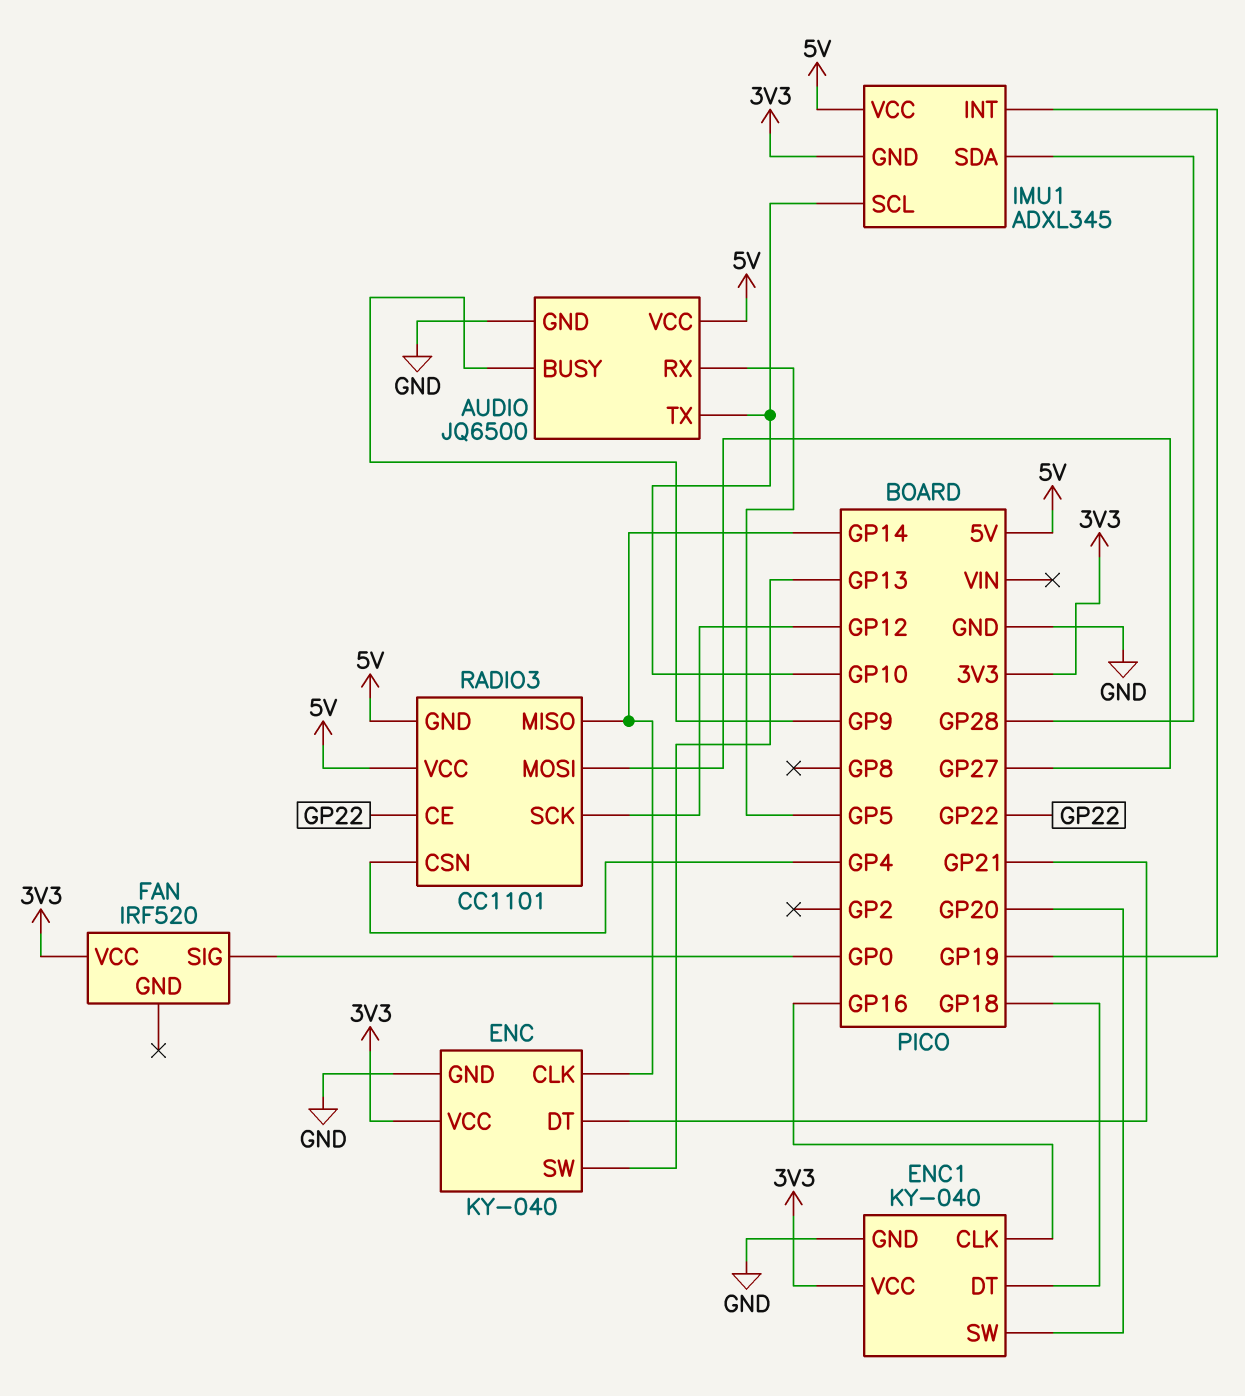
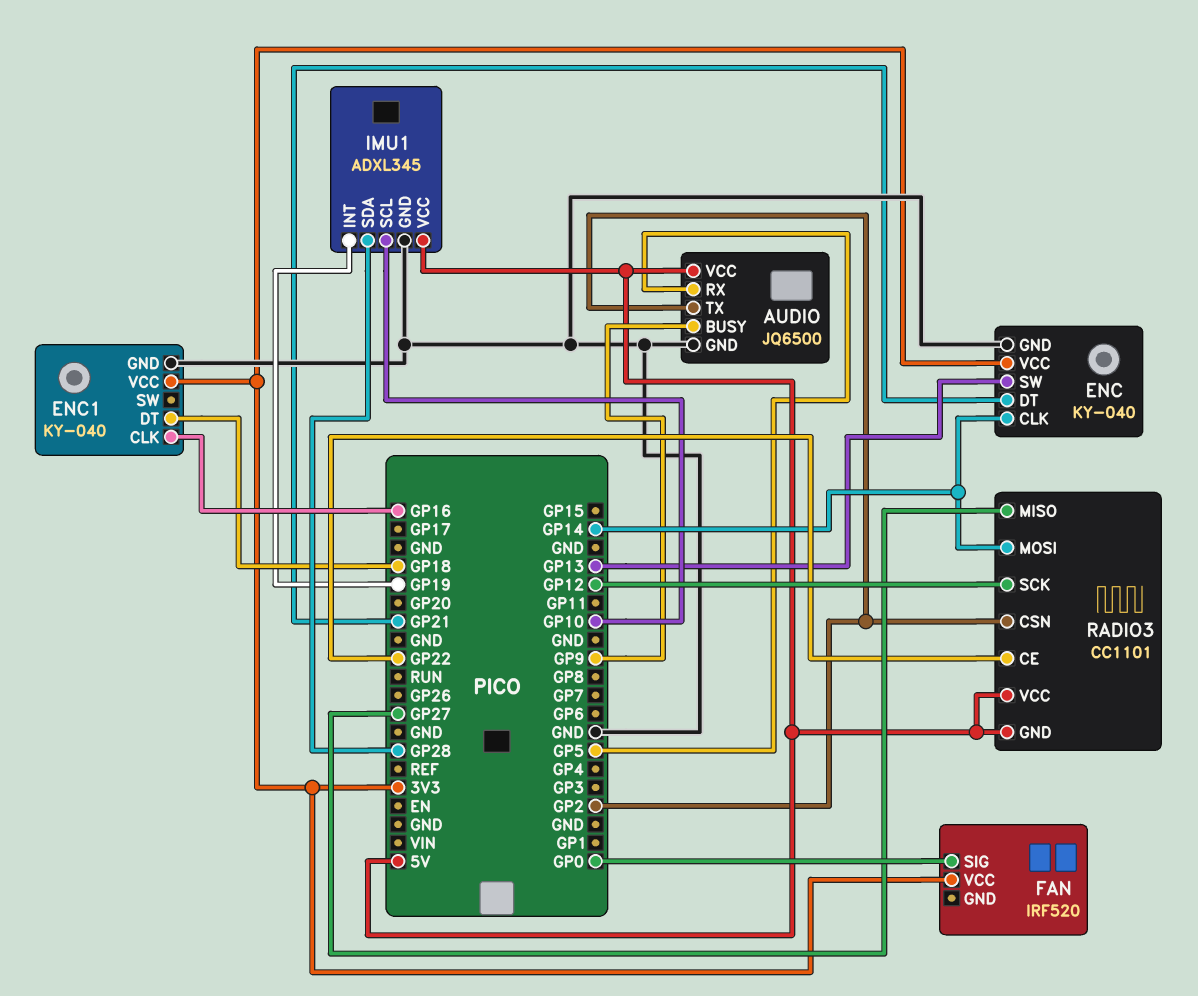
AUDIO pin TX: GP10 -> GP2
ENC1 pin SW: GP20 -> none
IMU1 pin GND: 3V3 -> GND
RADIO3 pin CSN: GP4 -> GP2
RADIO3 pin MISO: GP14 -> GP27
RADIO3 pin MOSI: GP27 -> GP14

